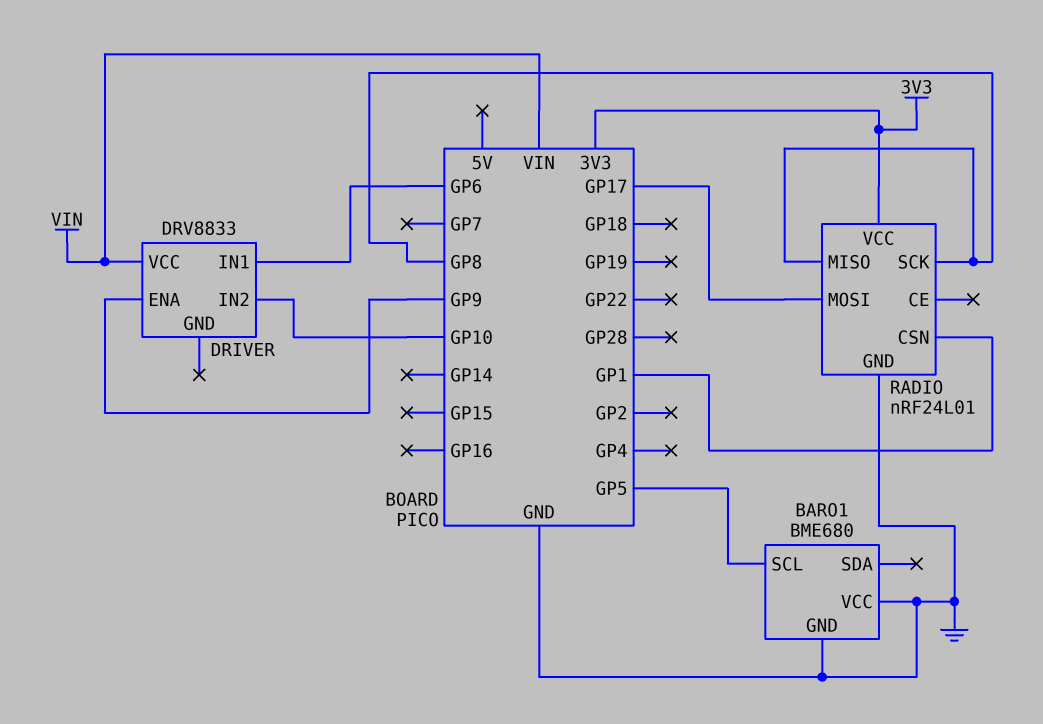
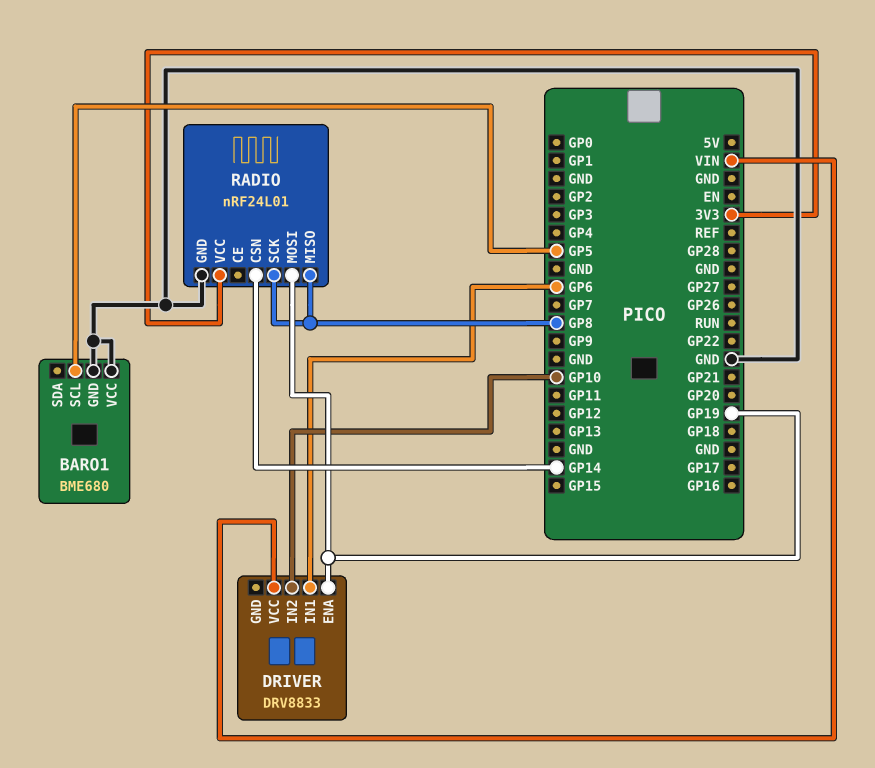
DRIVER pin ENA: GP9 -> GP19
RADIO pin CSN: GP1 -> GP14
RADIO pin MOSI: GP17 -> GP19

